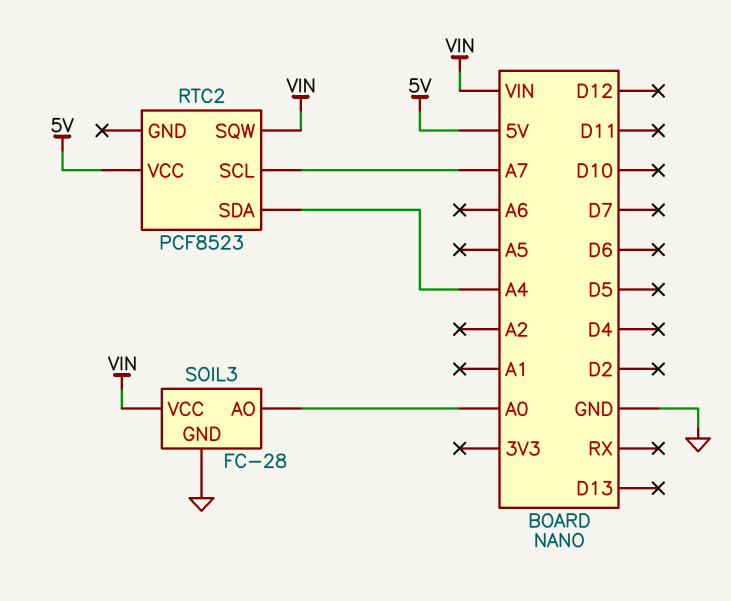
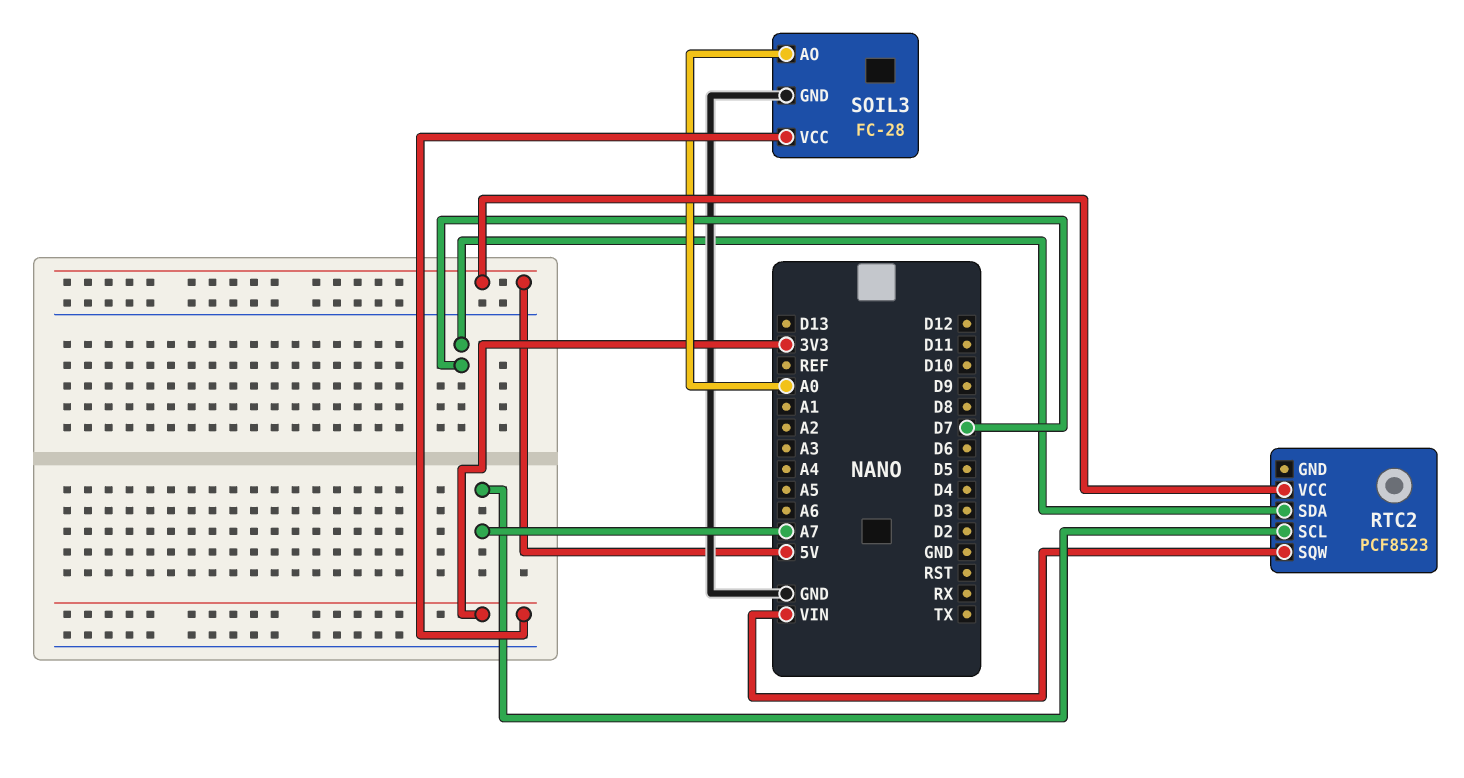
RTC2 pin SDA: A4 -> D7
SOIL3 pin VCC: VIN -> 3V3

